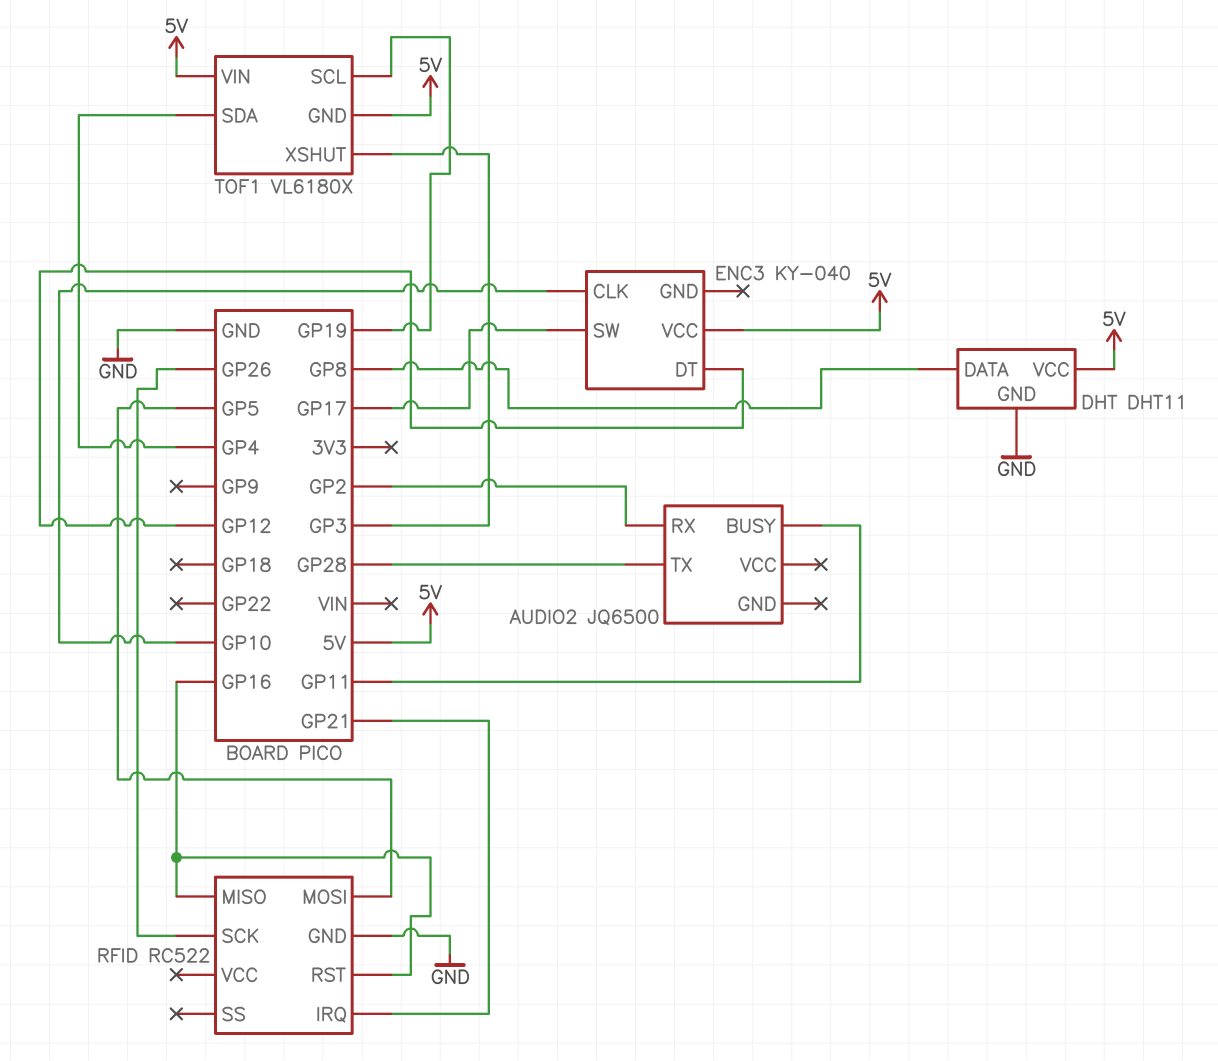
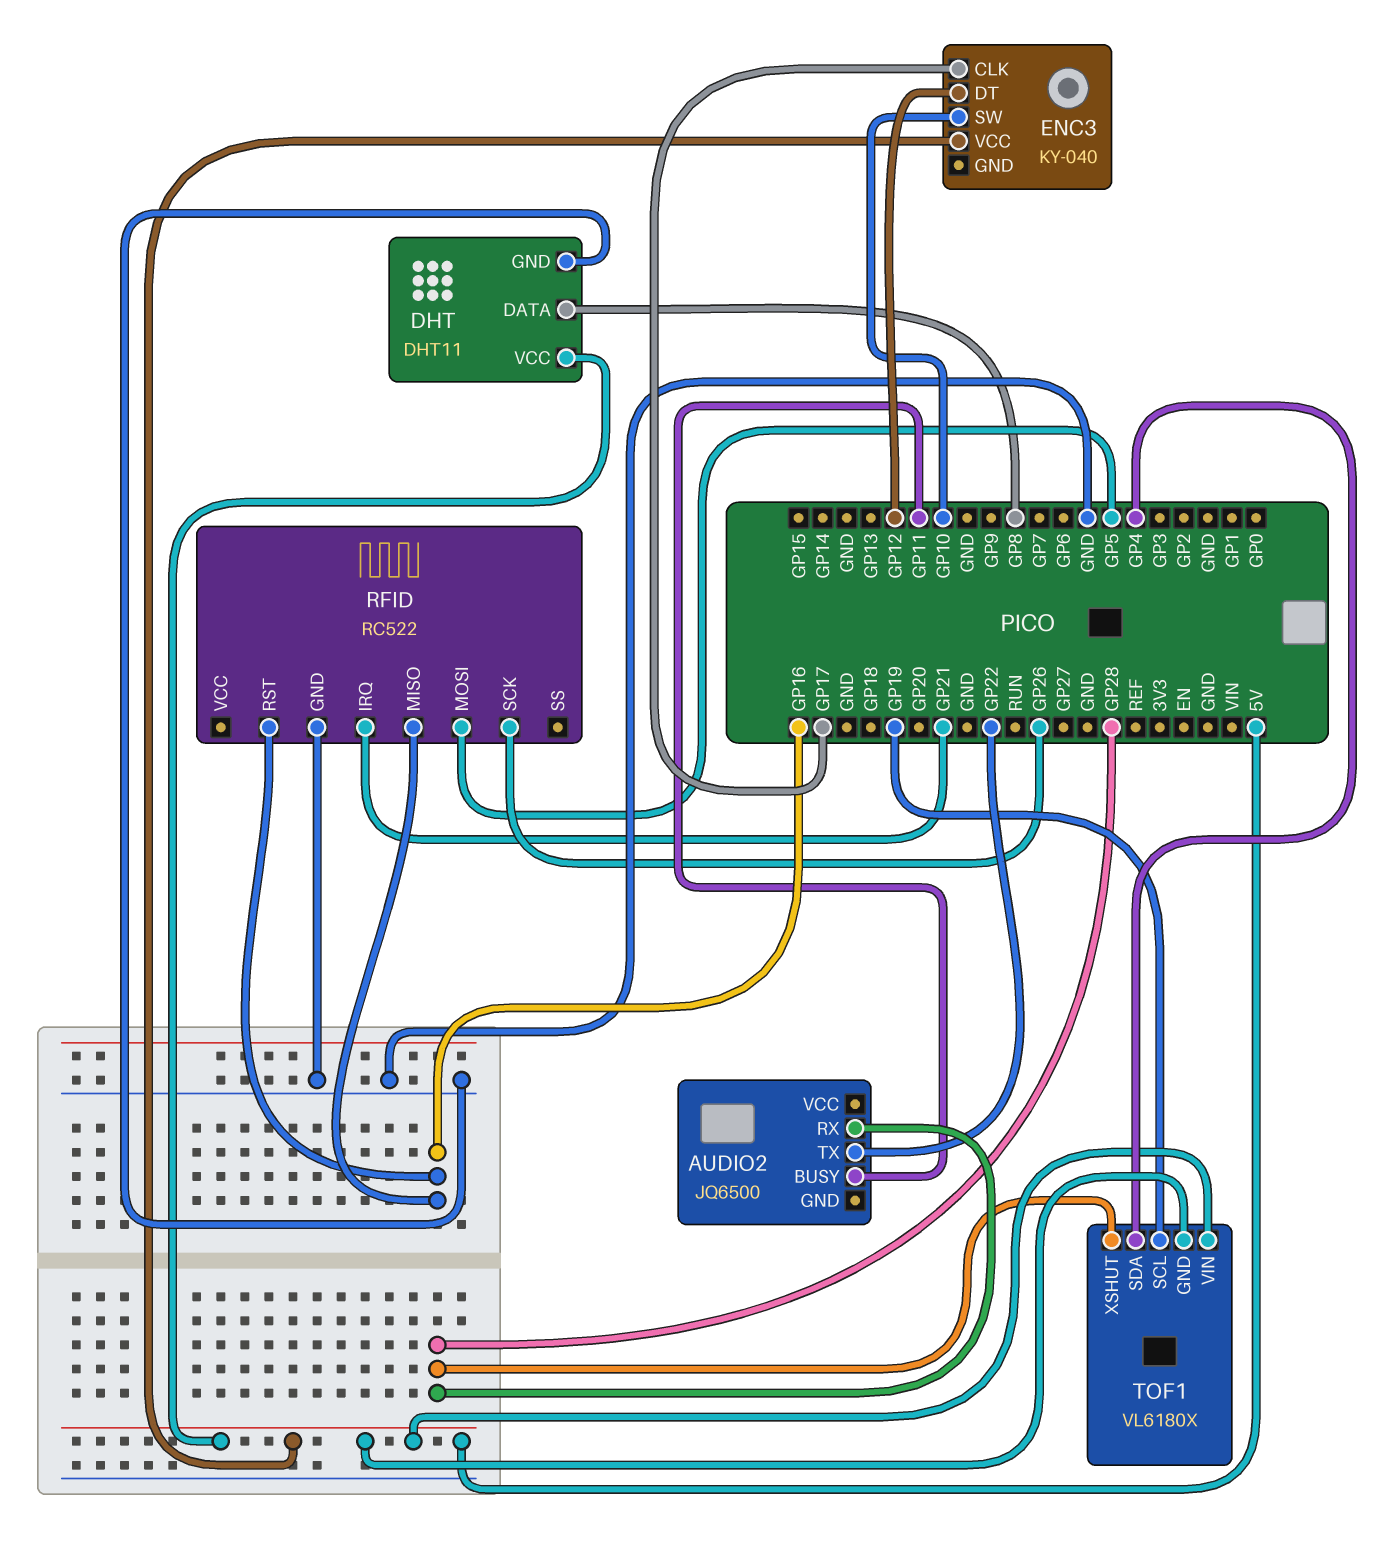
AUDIO2 pin RX: GP2 -> GP28
AUDIO2 pin TX: GP28 -> GP22
ENC3 pin CLK: GP10 -> GP17
ENC3 pin SW: GP17 -> GP10
TOF1 pin XSHUT: GP3 -> GP28

